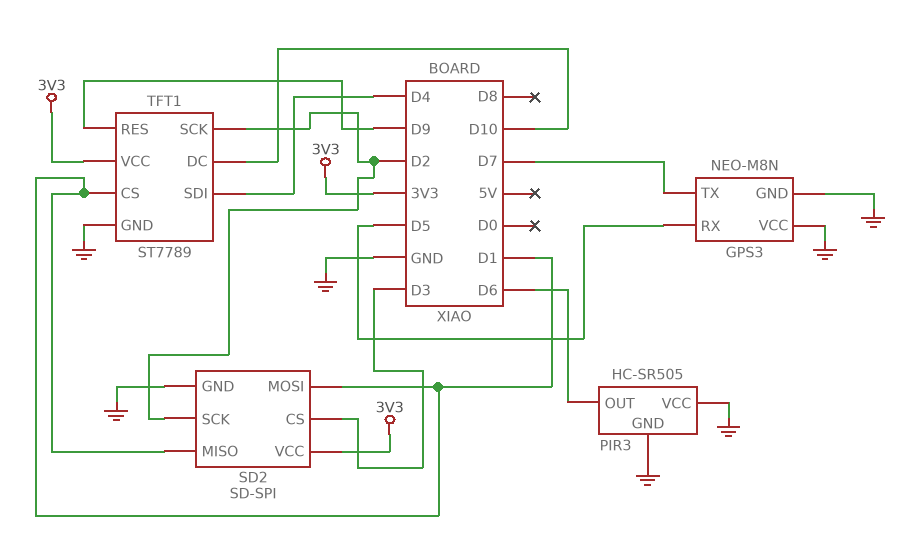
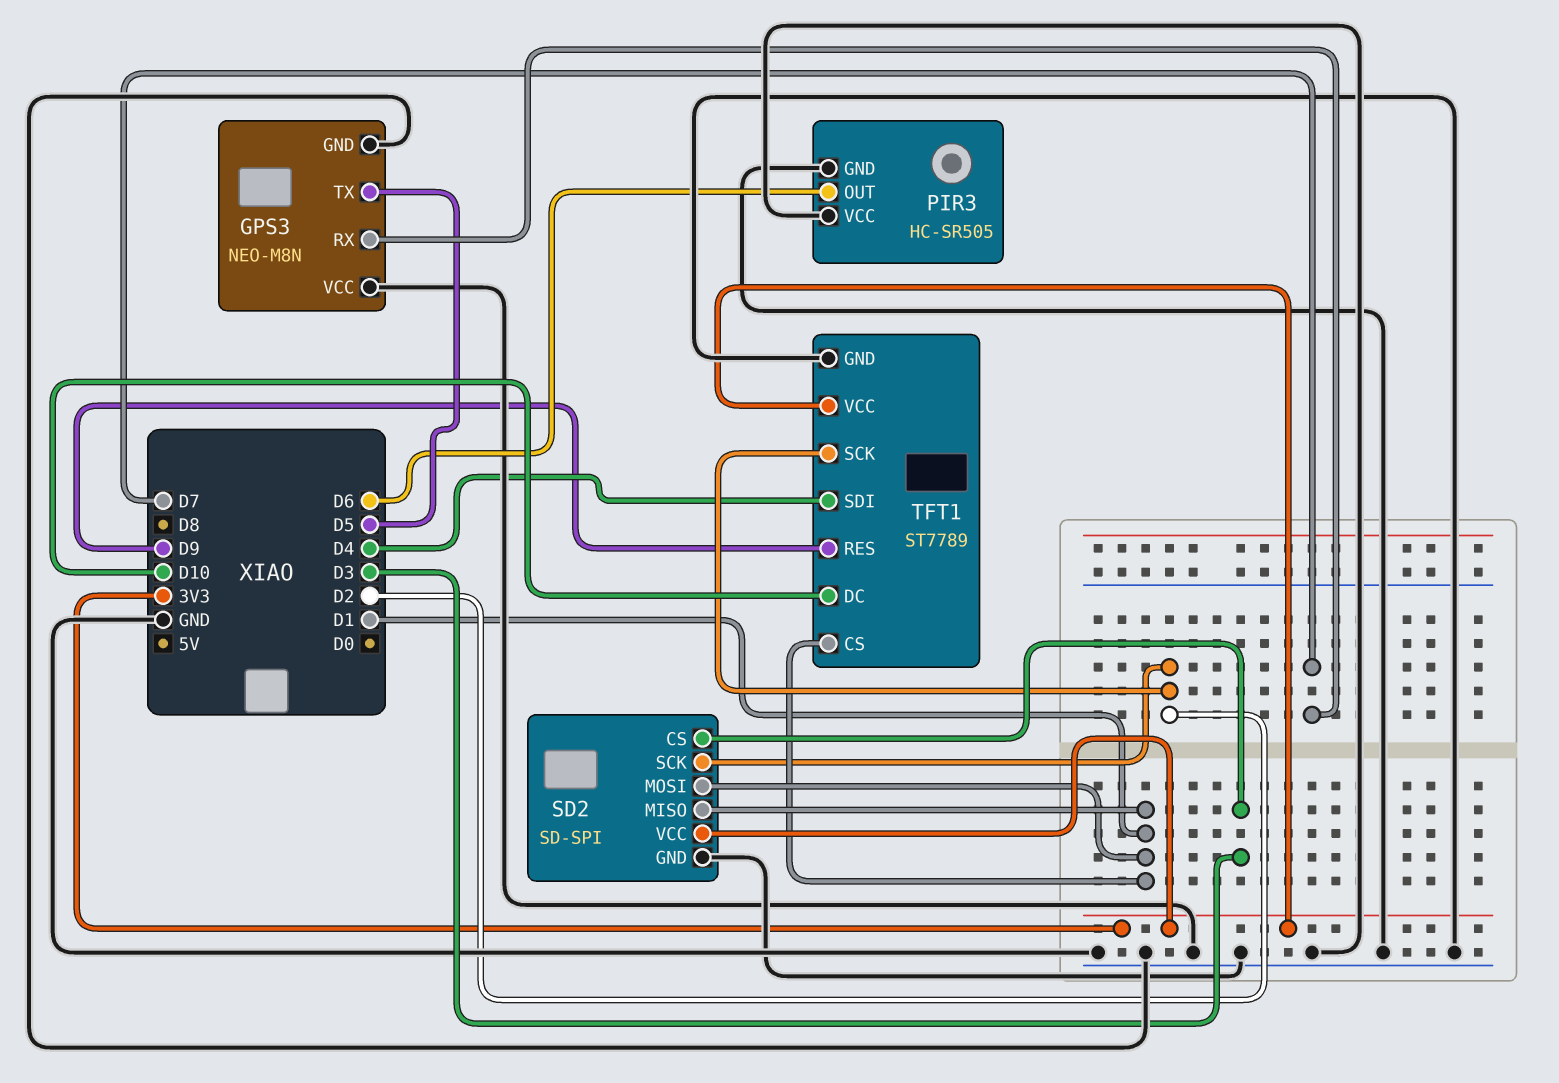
GPS3 pin RX: D5 -> D7
GPS3 pin TX: D7 -> D5

